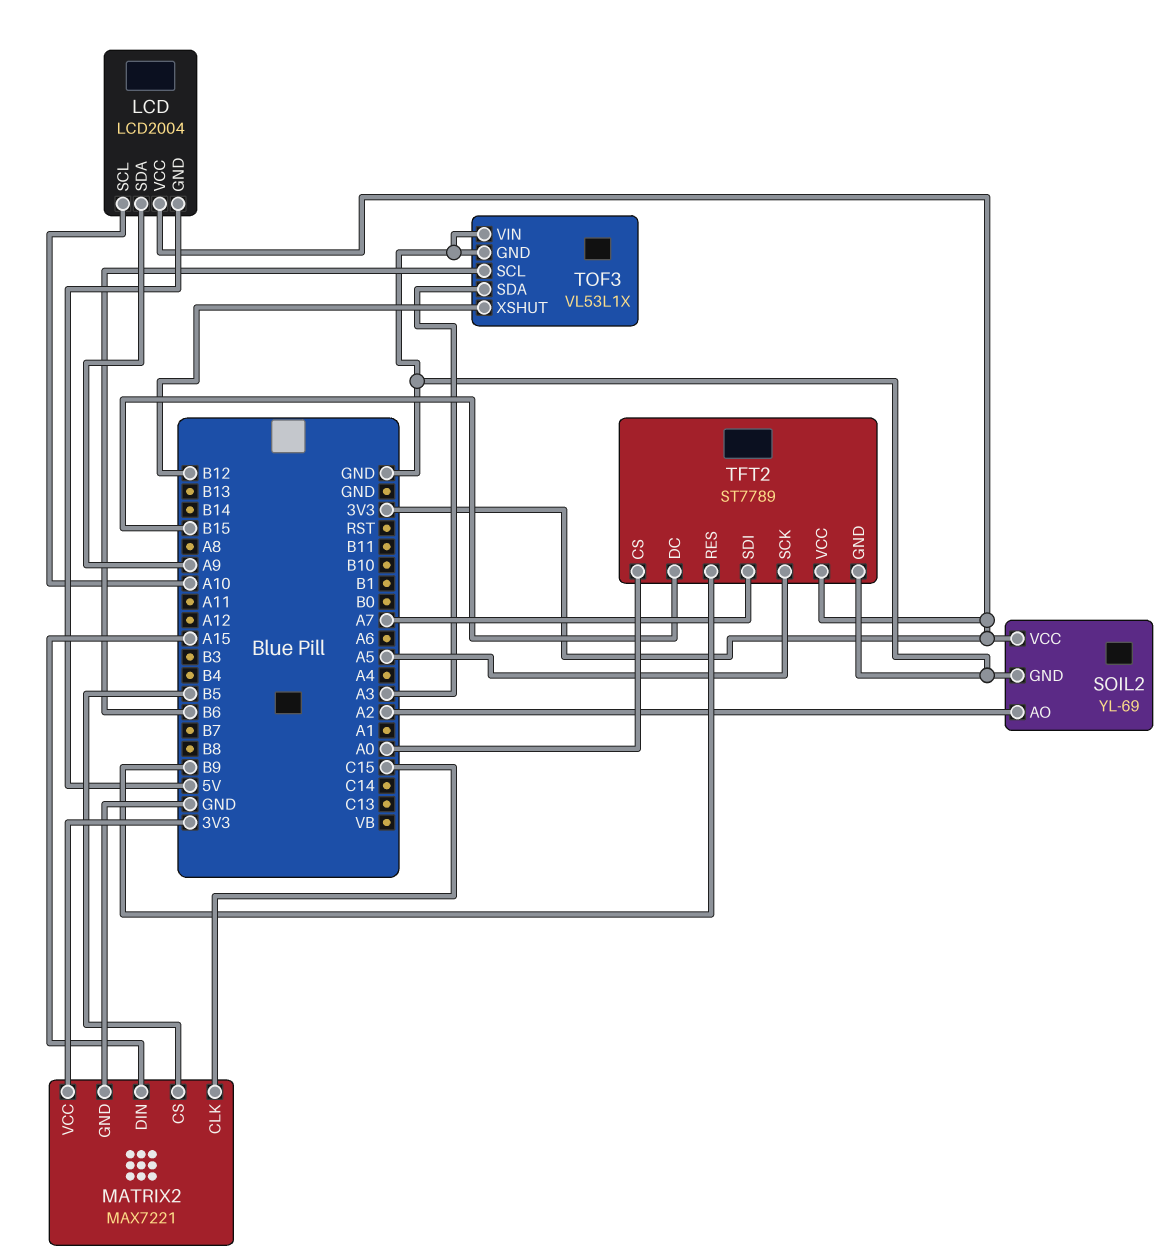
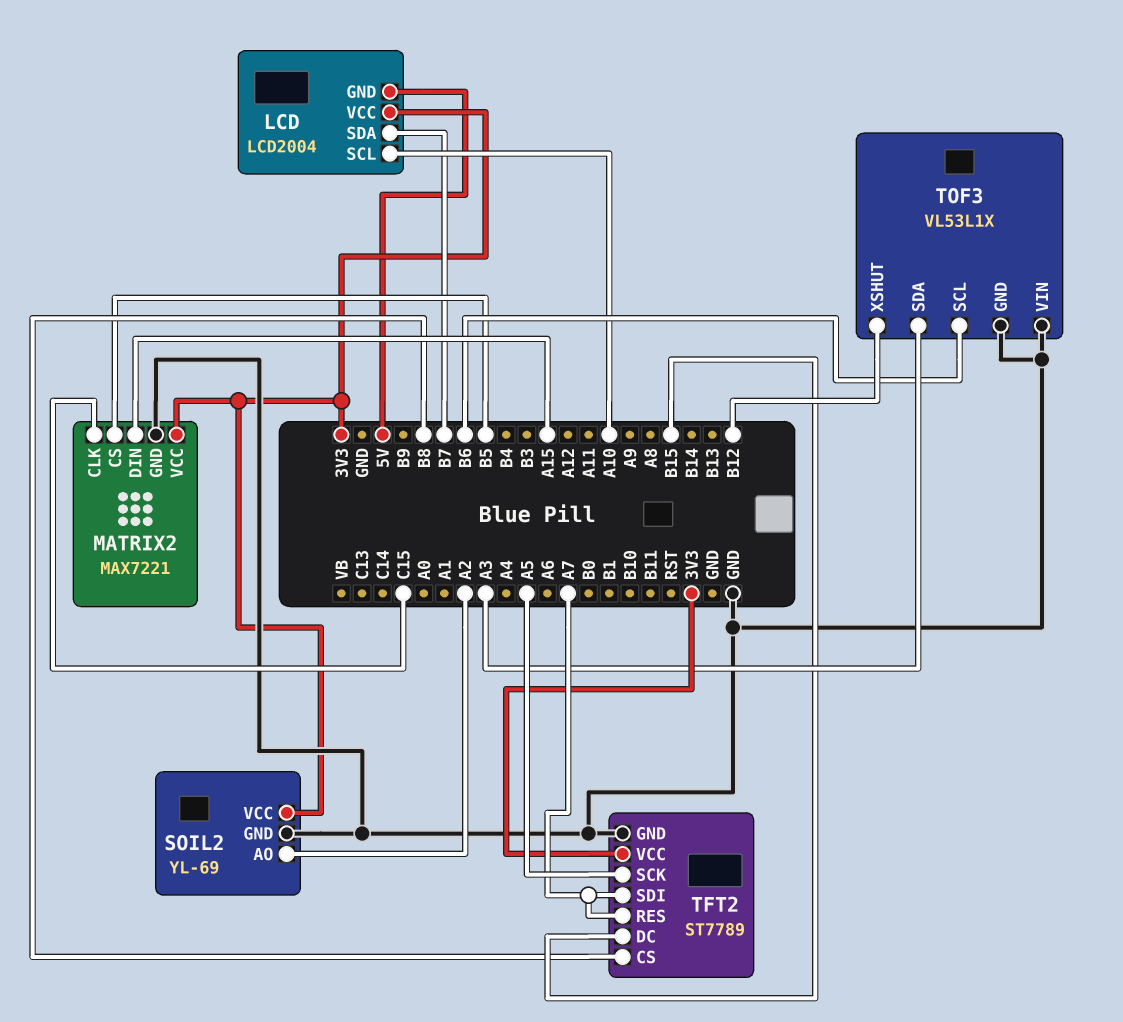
LCD pin SDA: A9 -> B7
TFT2 pin CS: A0 -> B8
TFT2 pin RES: B9 -> A7

